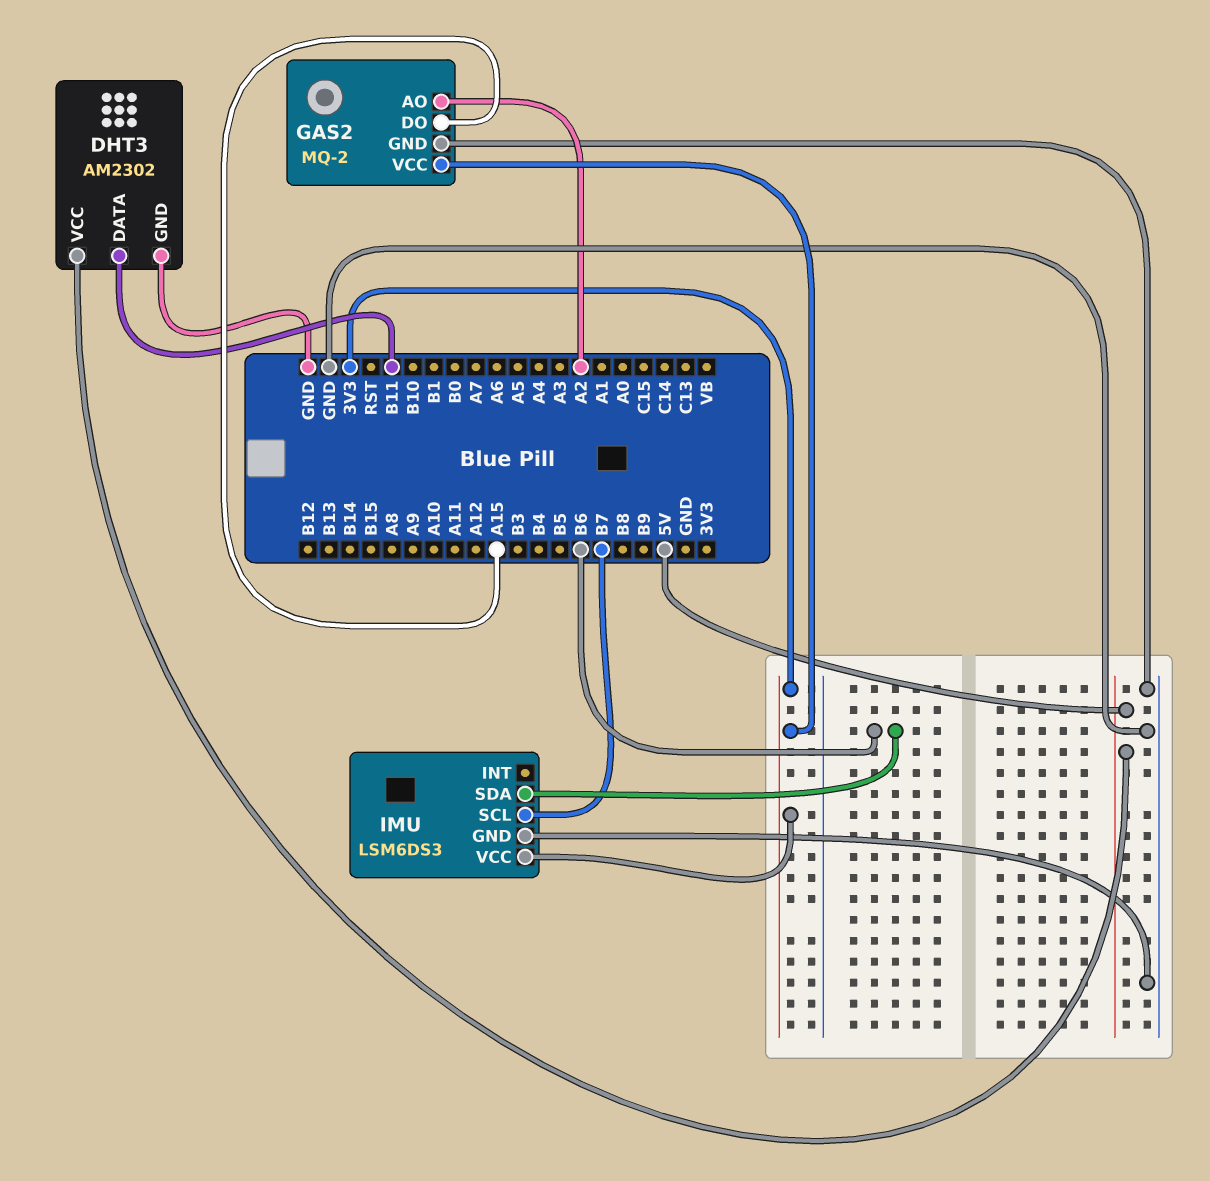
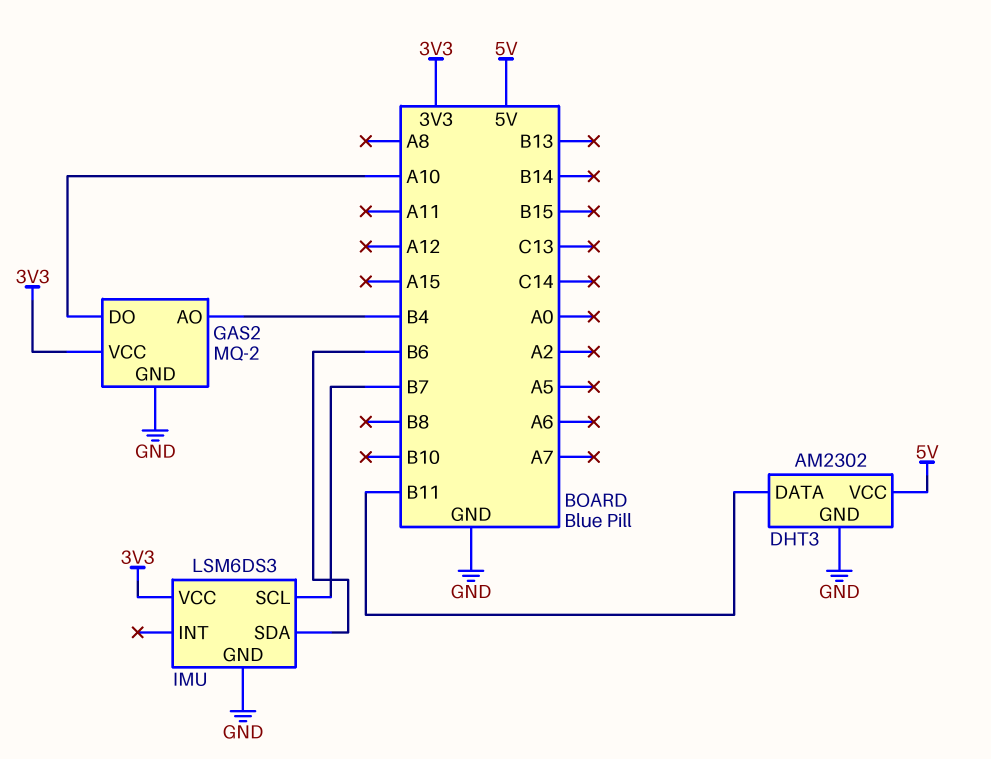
GAS2 pin AO: A2 -> B4
GAS2 pin DO: A15 -> A10

